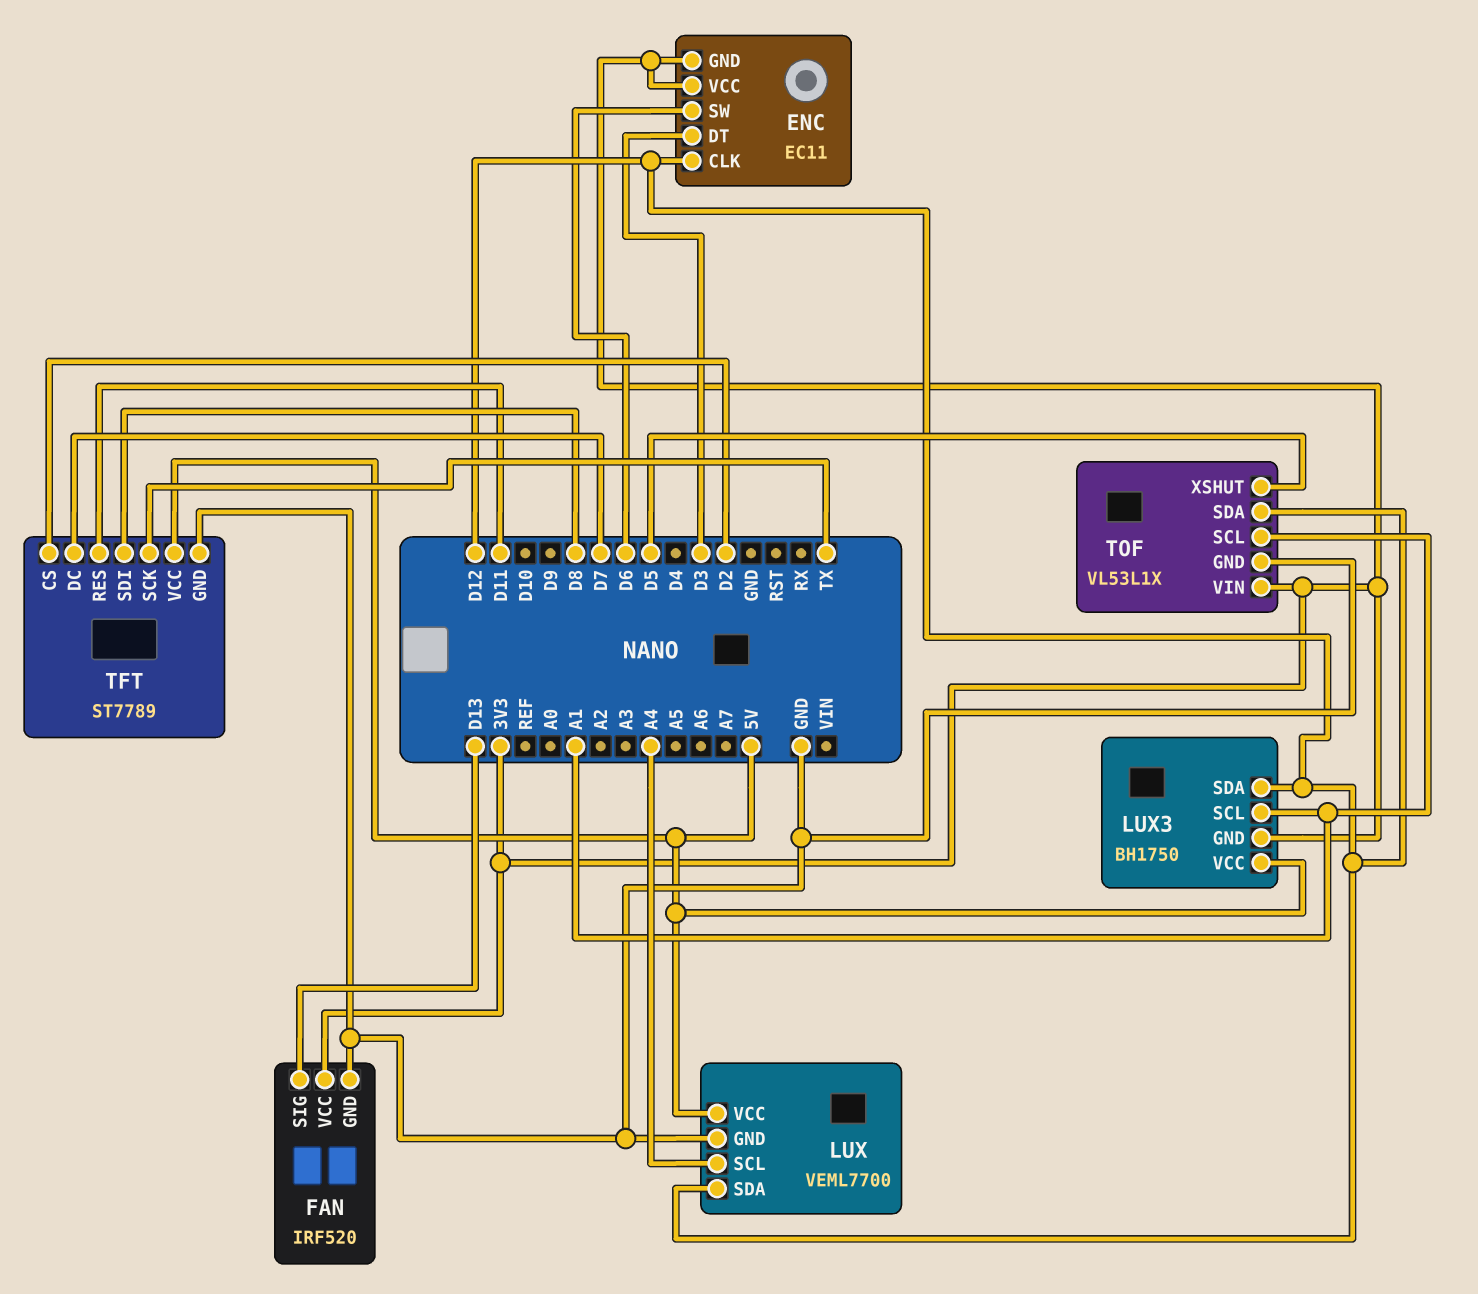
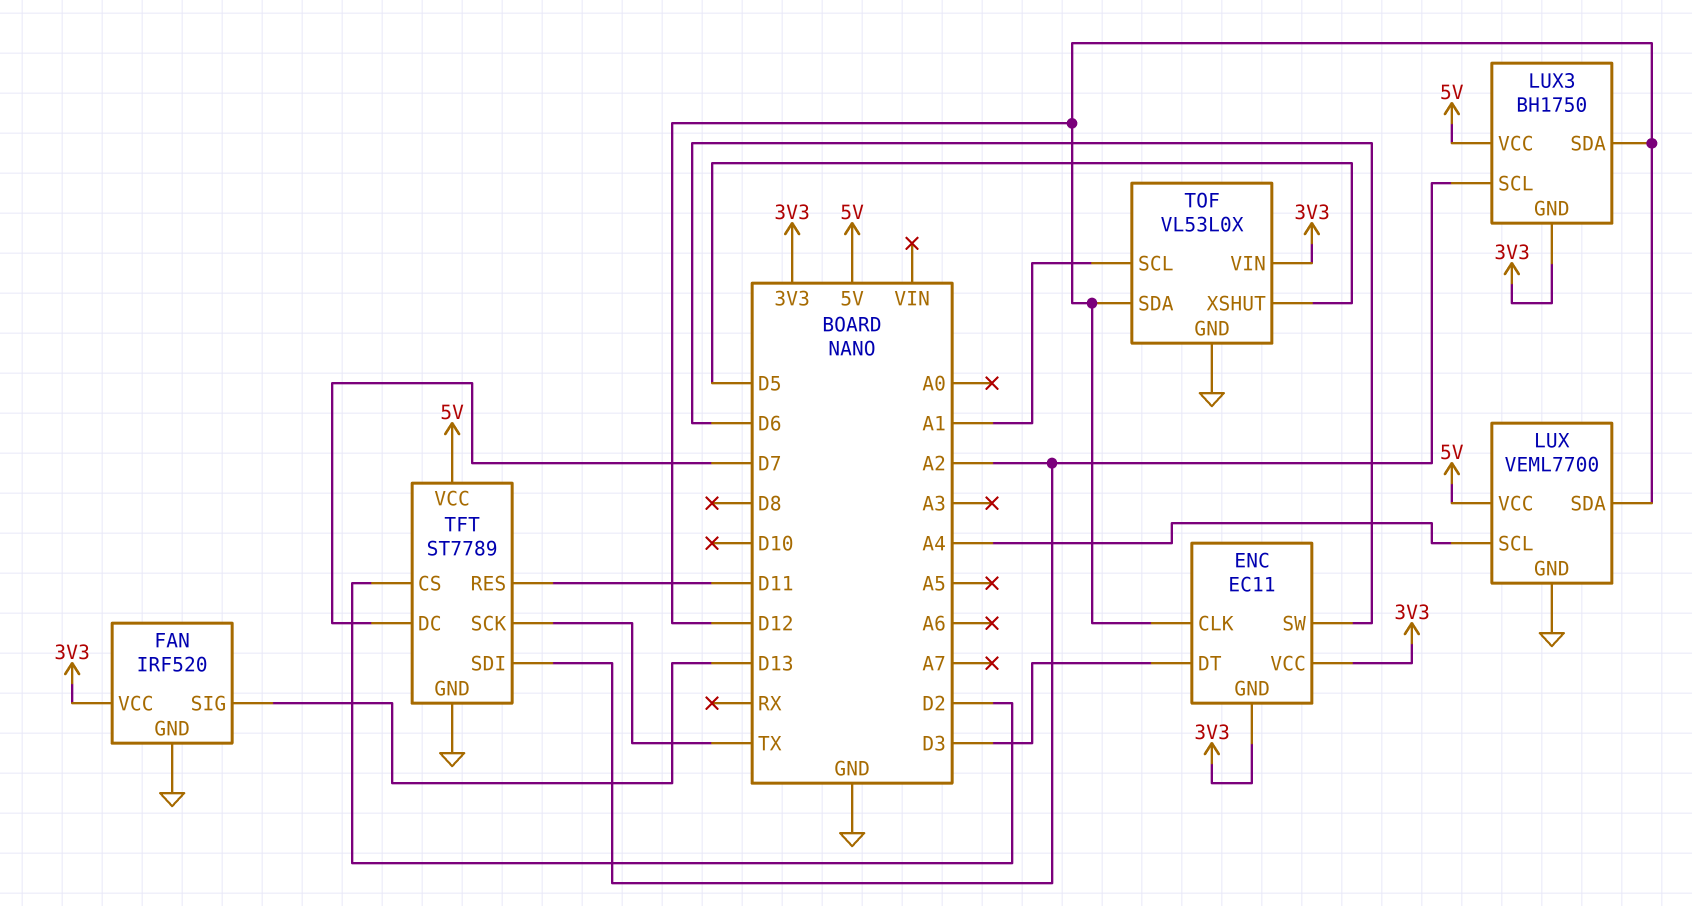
LUX3 pin SCL: A1 -> A2
TFT pin SDI: D8 -> A2
TOF: VL53L1X -> VL53L0X

